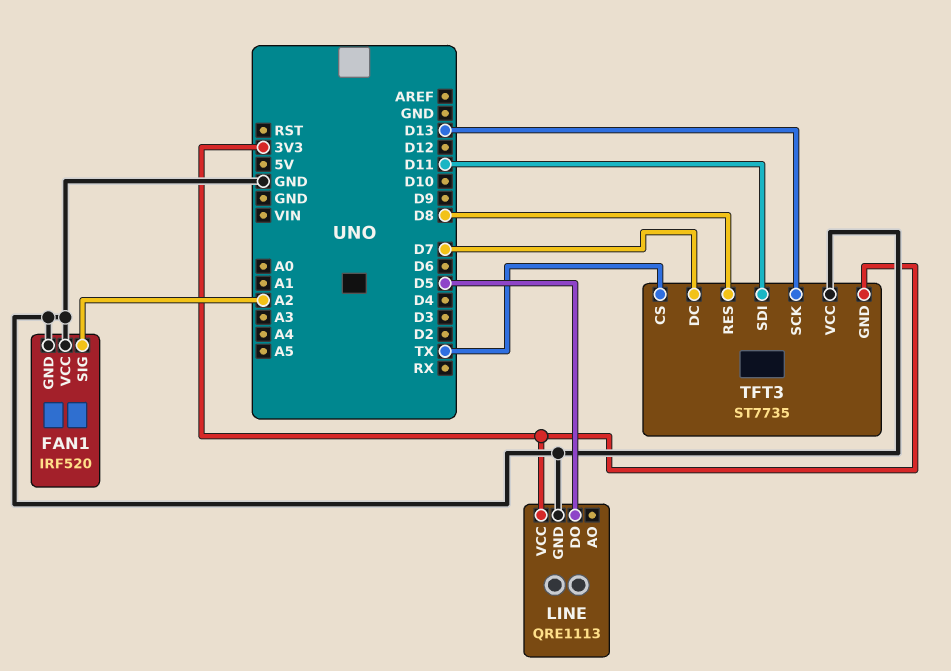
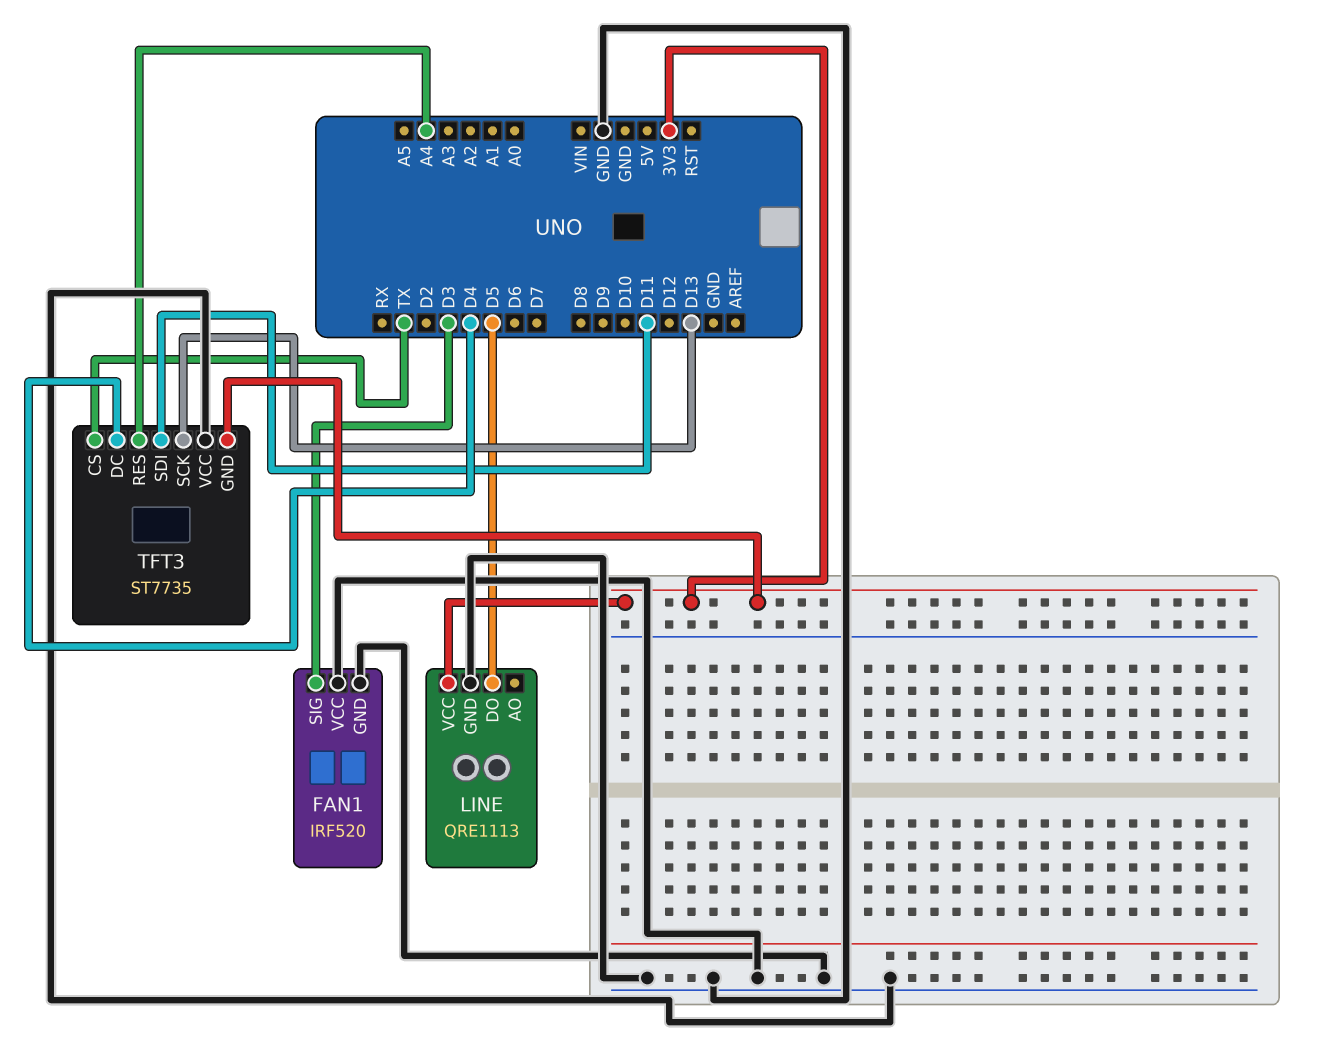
FAN1 pin SIG: A2 -> D3
TFT3 pin DC: D7 -> D4
TFT3 pin RES: D8 -> A4

